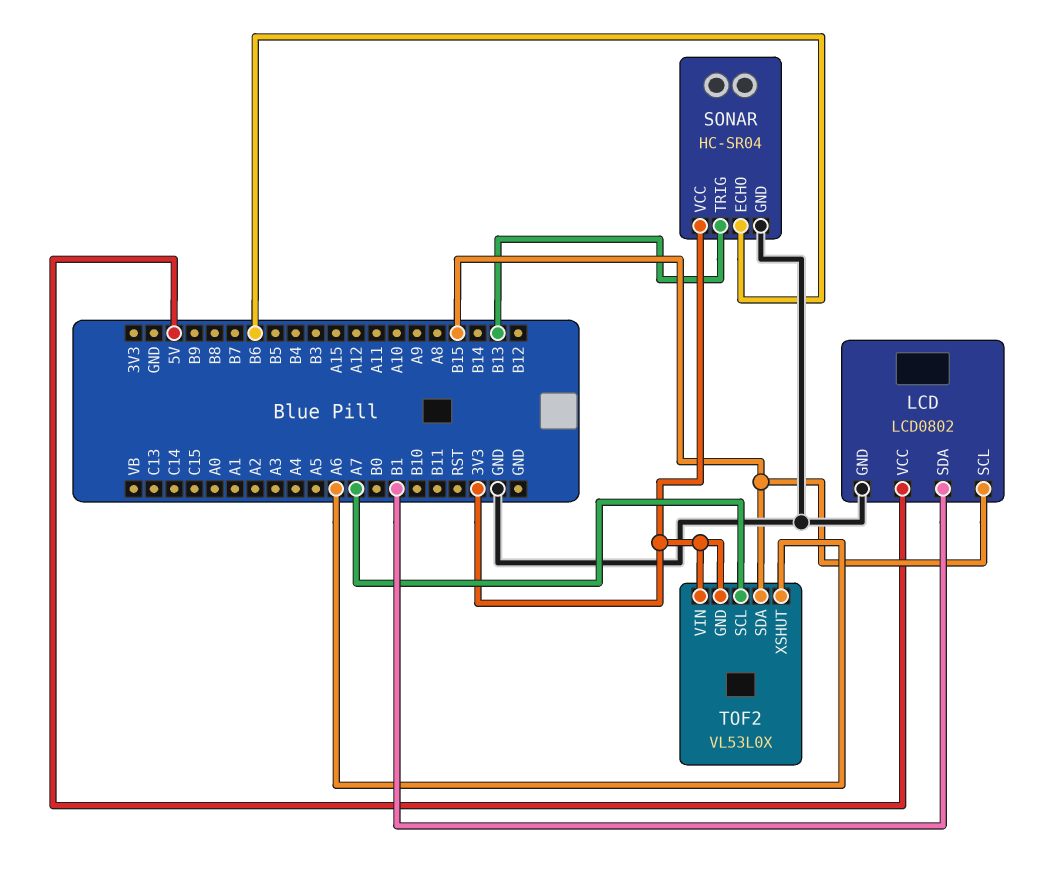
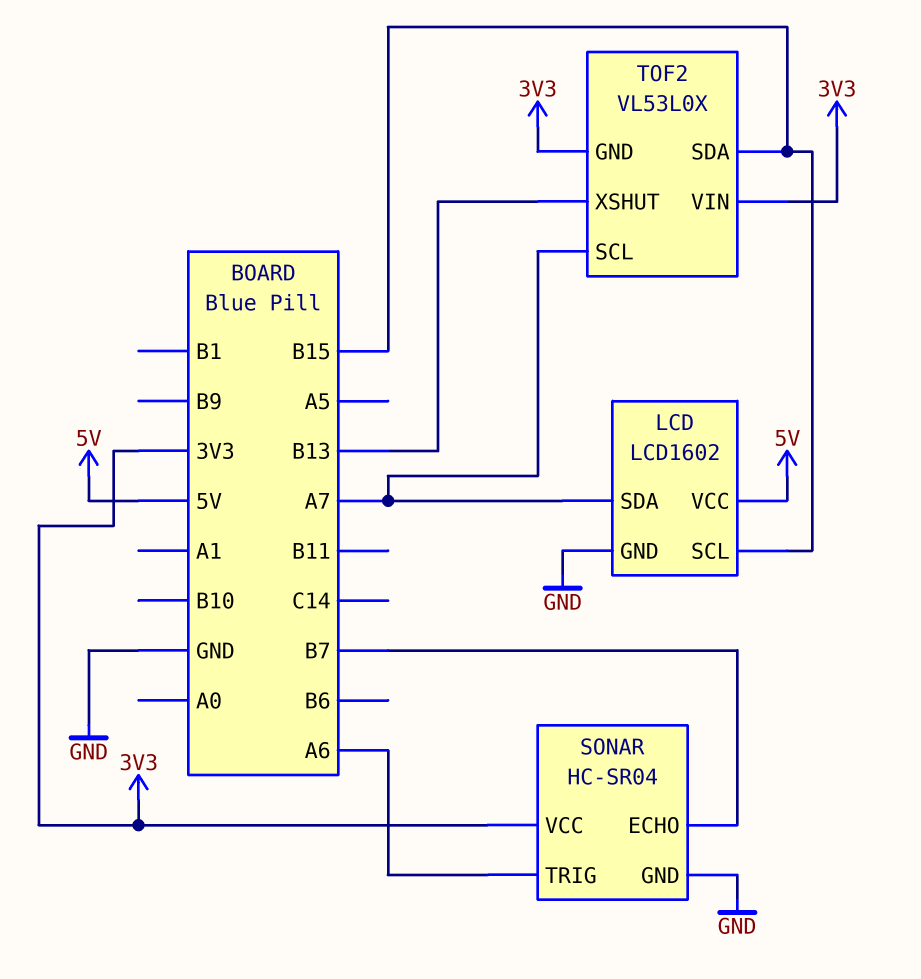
LCD: LCD0802 -> LCD1602
LCD pin SDA: B1 -> A7
SONAR pin ECHO: B6 -> B7
SONAR pin TRIG: B13 -> A6
TOF2 pin XSHUT: A6 -> B13

